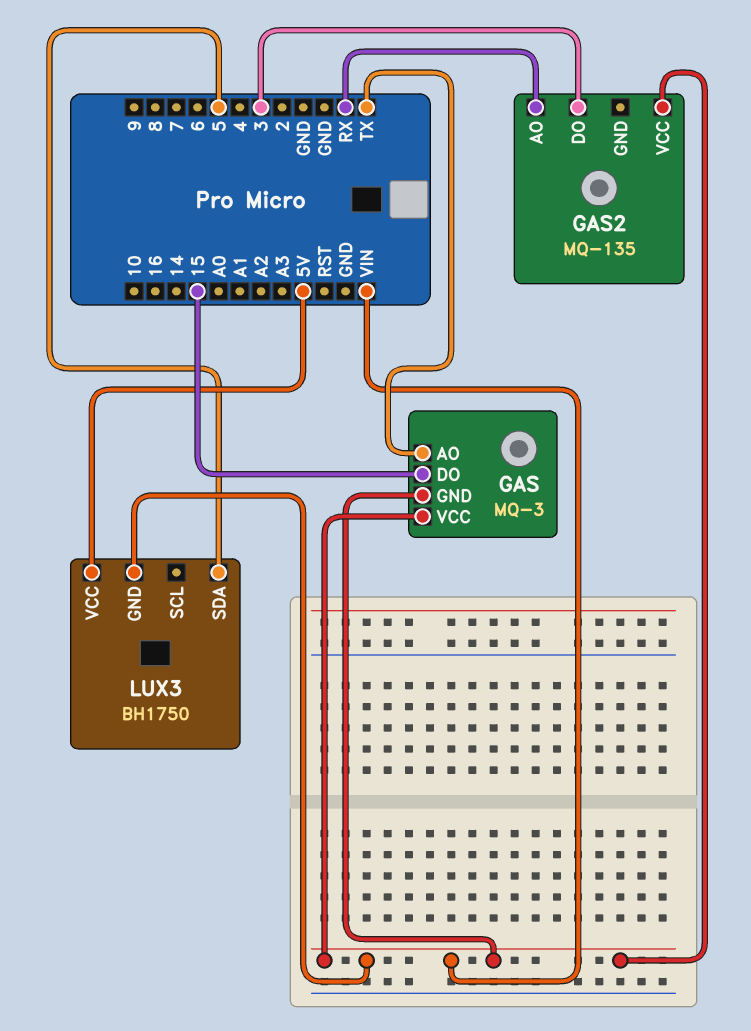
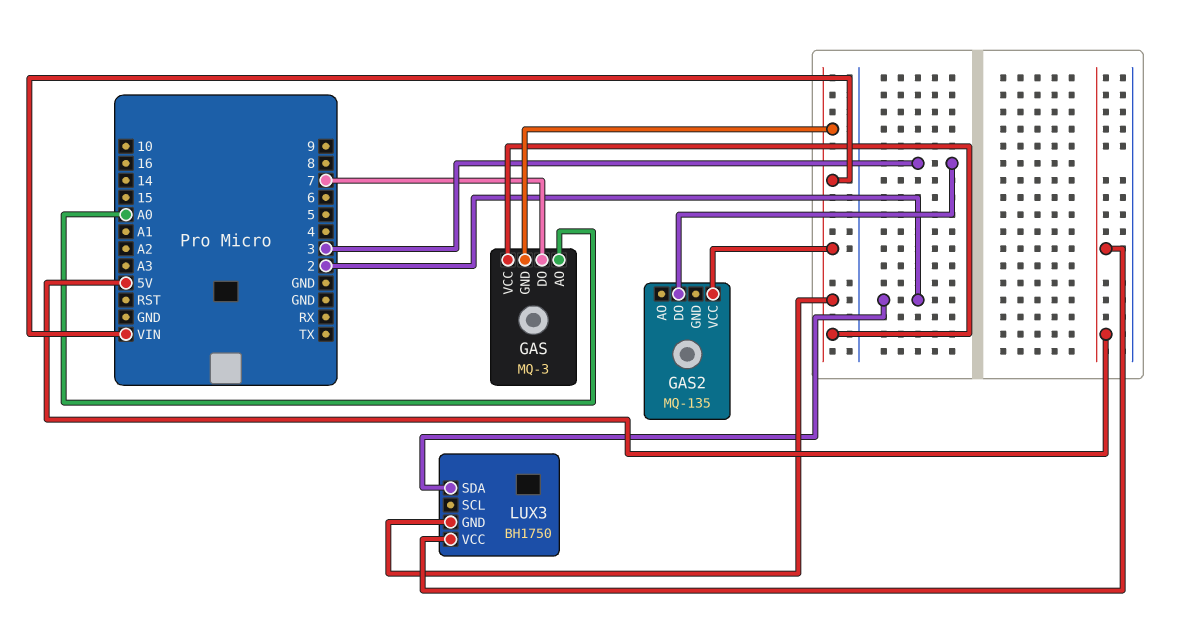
GAS pin AO: TX -> A0
GAS pin DO: 15 -> 7
GAS2 pin AO: RX -> none
LUX3 pin SDA: 5 -> 2

